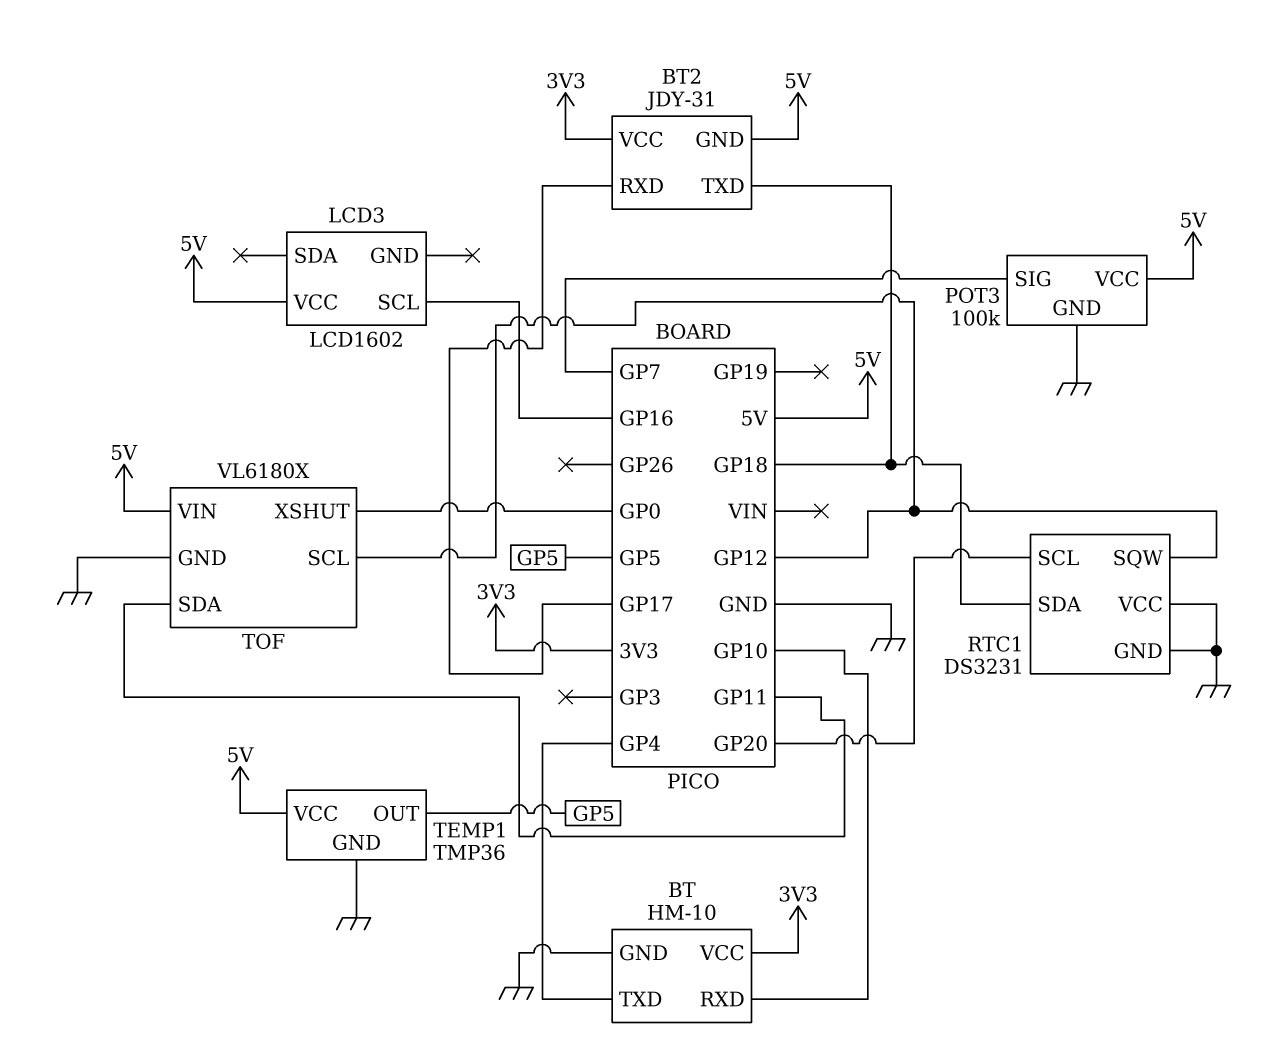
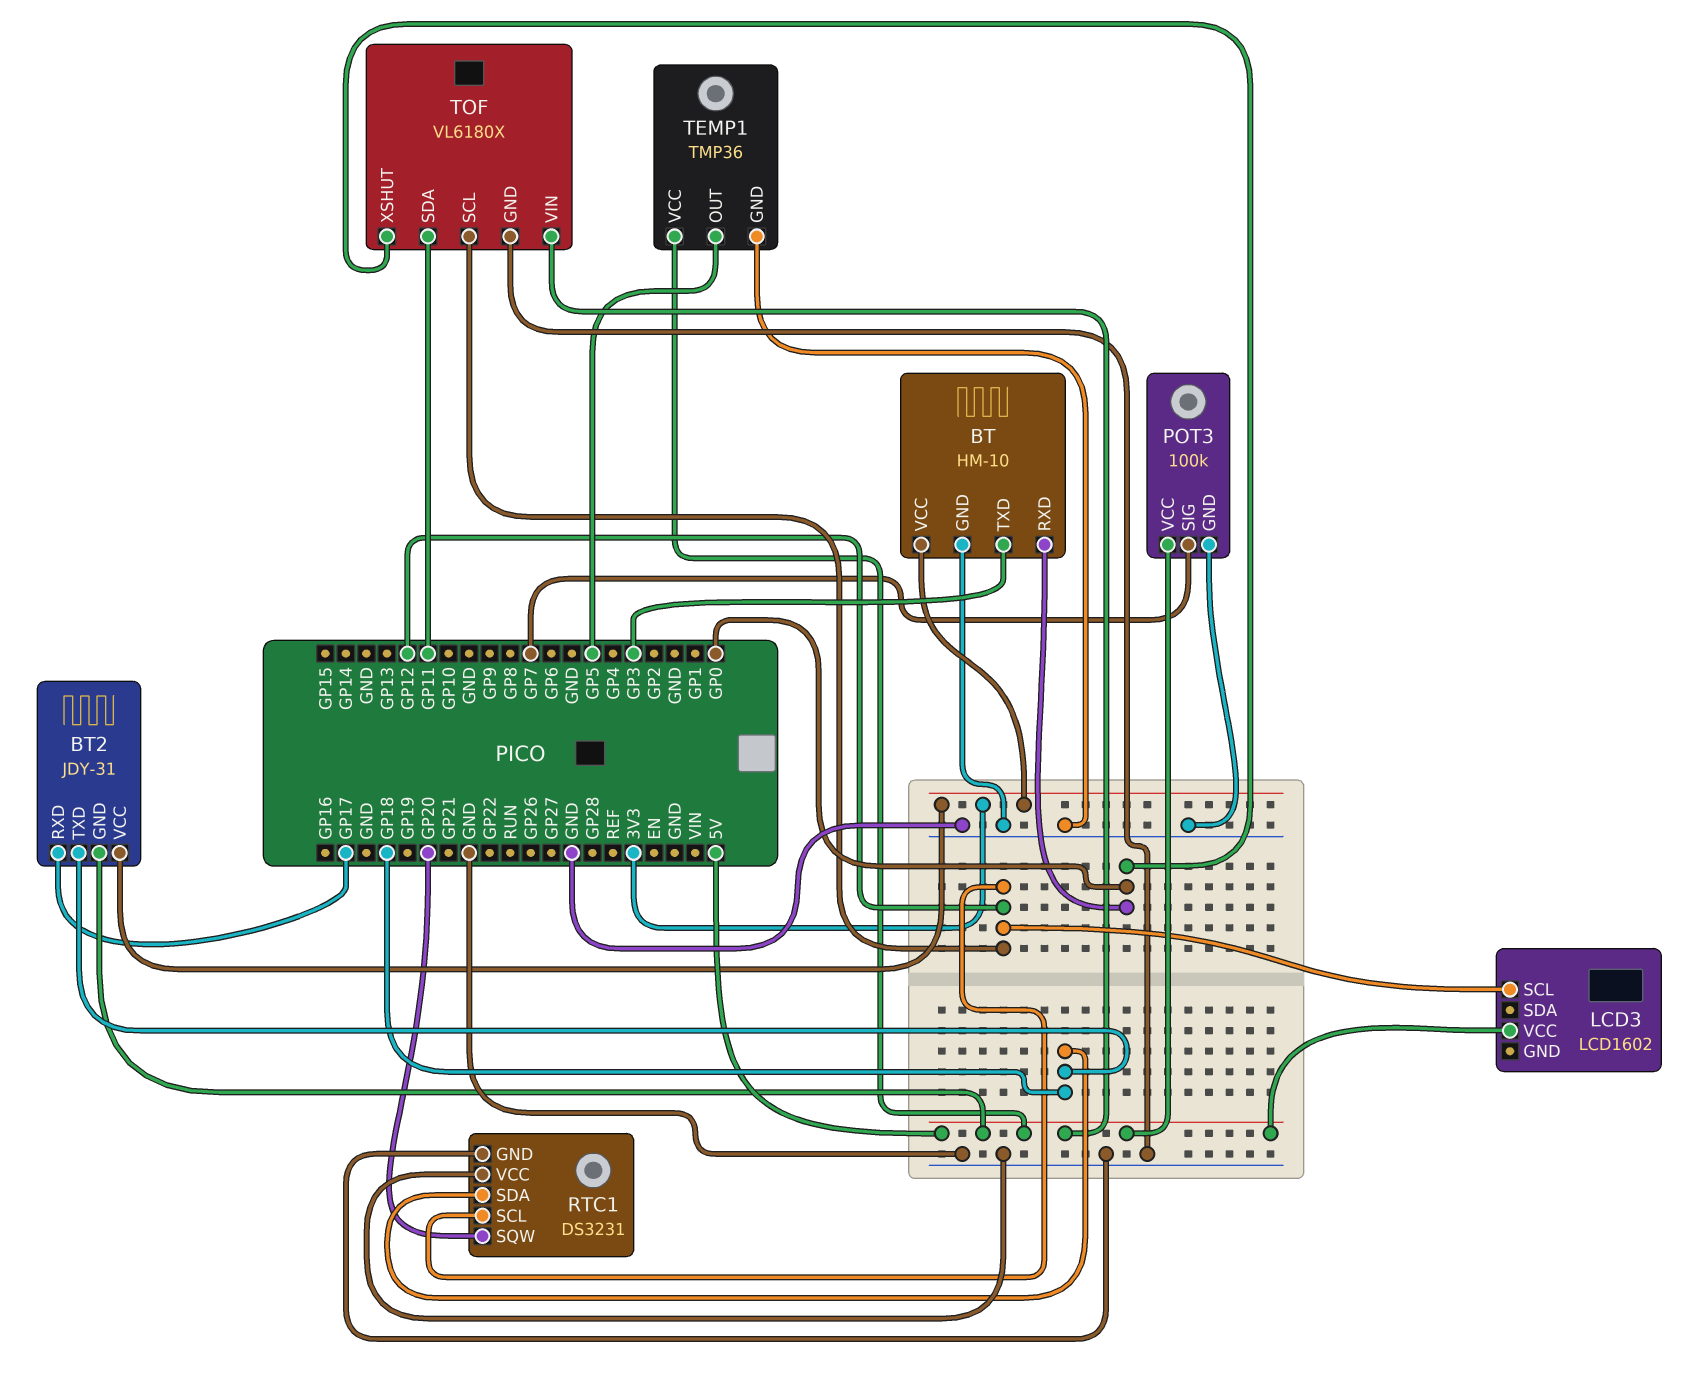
BT pin RXD: GP10 -> GP0
BT pin TXD: GP4 -> GP3
LCD3 pin SCL: GP16 -> GP12
RTC1 pin SCL: GP20 -> GP12
RTC1 pin SQW: GP12 -> GP20

